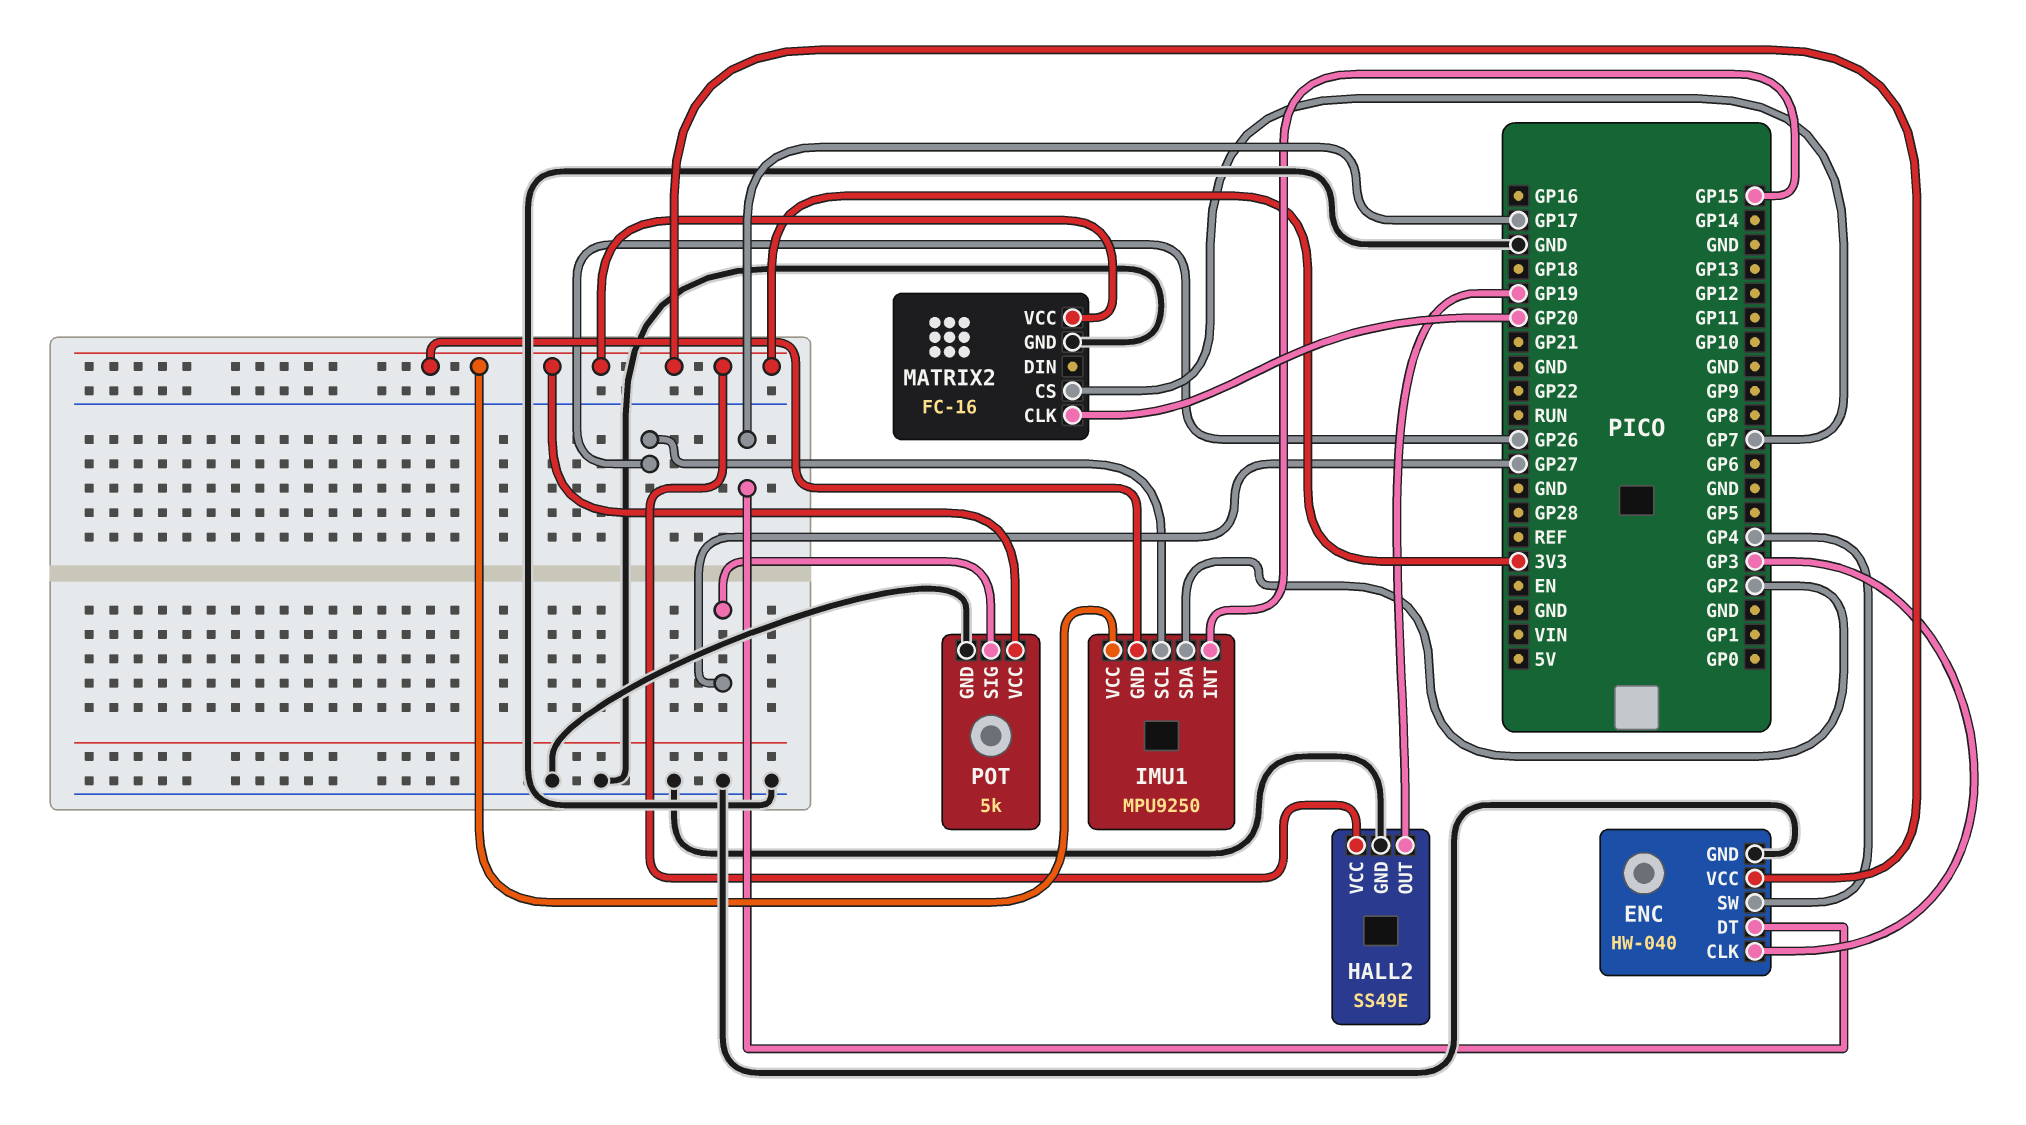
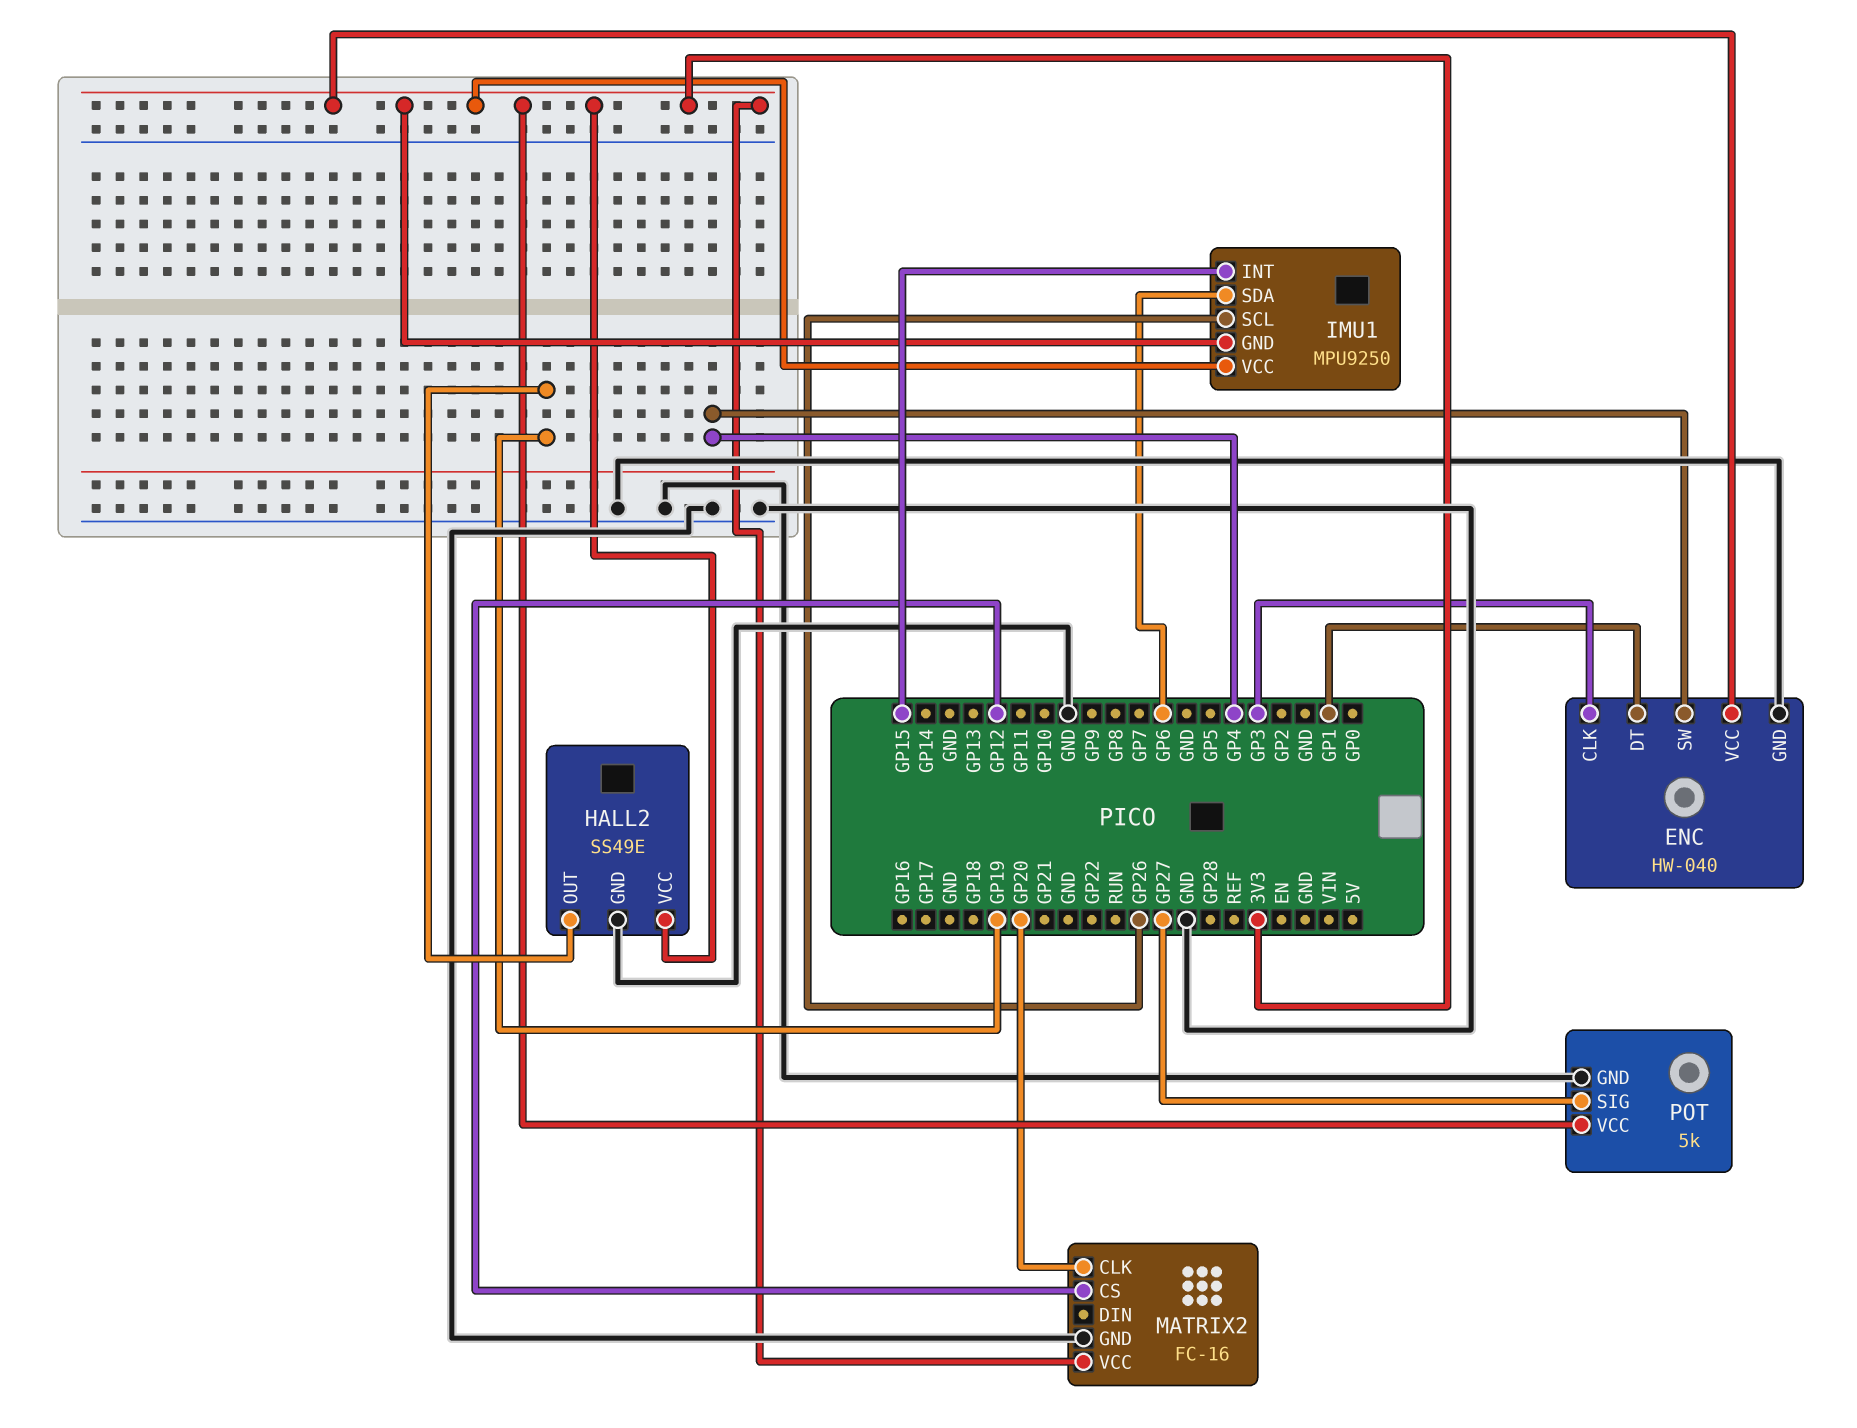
ENC pin DT: GP17 -> GP1
IMU1 pin SDA: GP2 -> GP6
MATRIX2 pin CS: GP7 -> GP12

